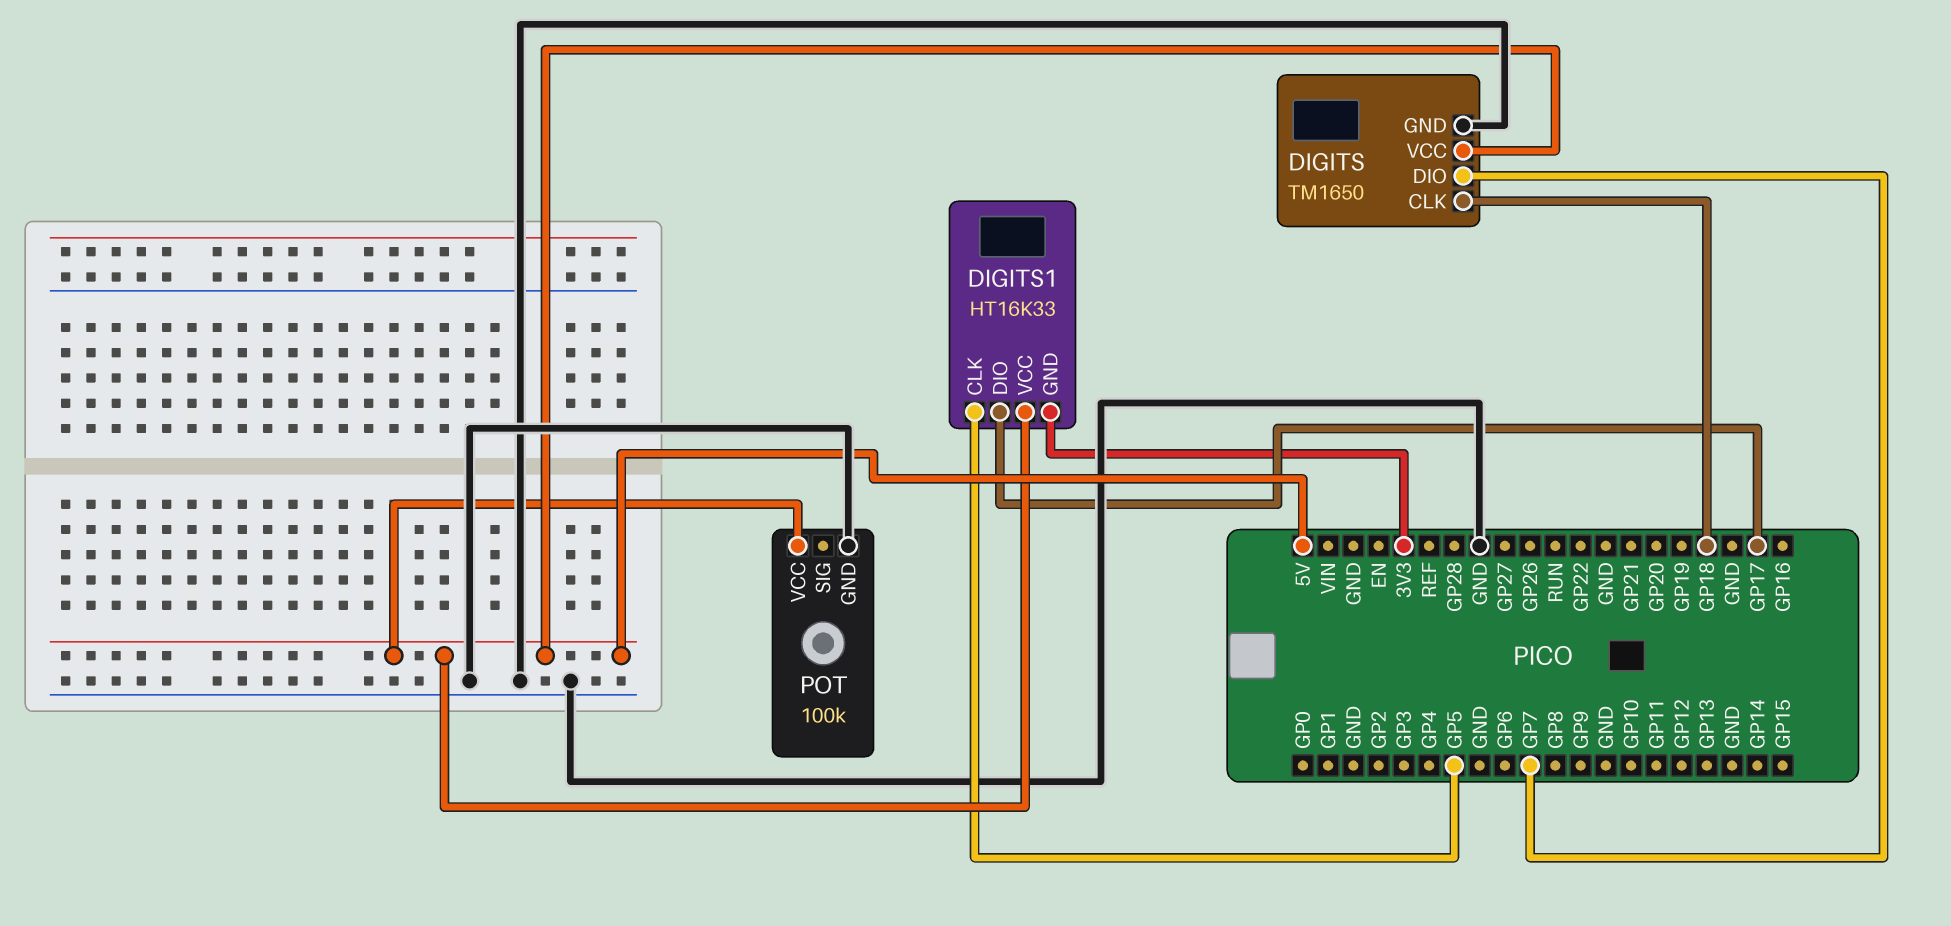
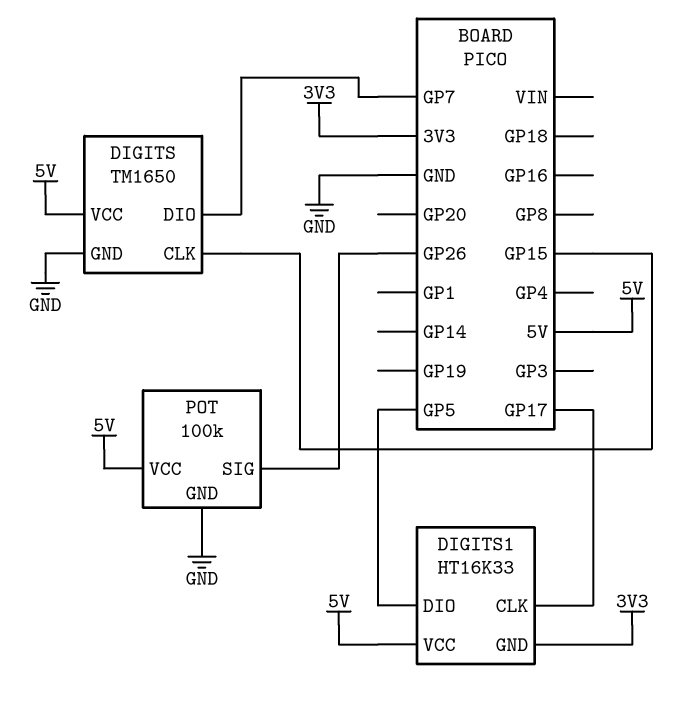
DIGITS pin CLK: GP18 -> GP15
DIGITS1 pin CLK: GP5 -> GP17
DIGITS1 pin DIO: GP17 -> GP5
POT pin SIG: none -> GP26

